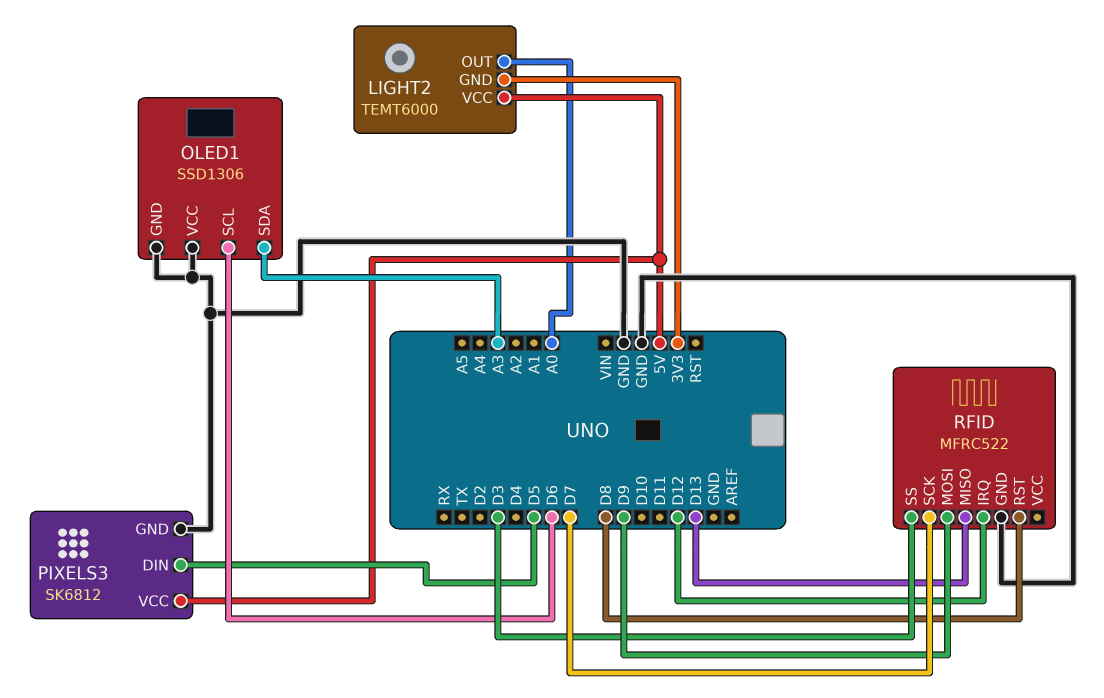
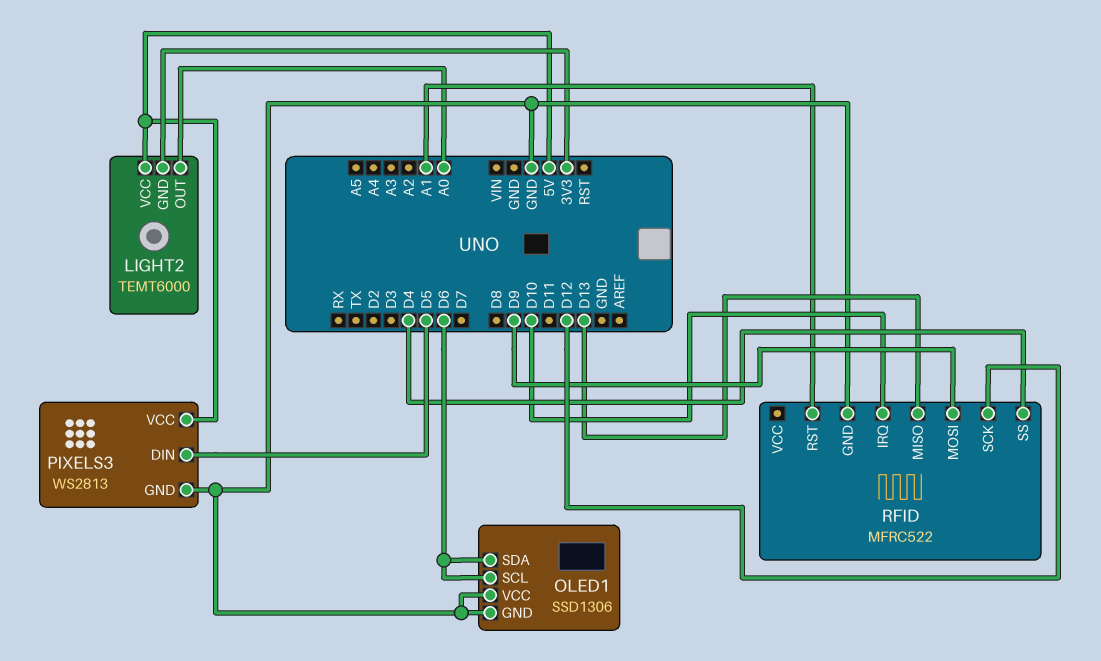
OLED1 pin SDA: A3 -> D6
PIXELS3: SK6812 -> WS2813
RFID pin IRQ: D12 -> D10
RFID pin RST: D8 -> A1
RFID pin SCK: D7 -> D12
RFID pin SS: D3 -> D4

